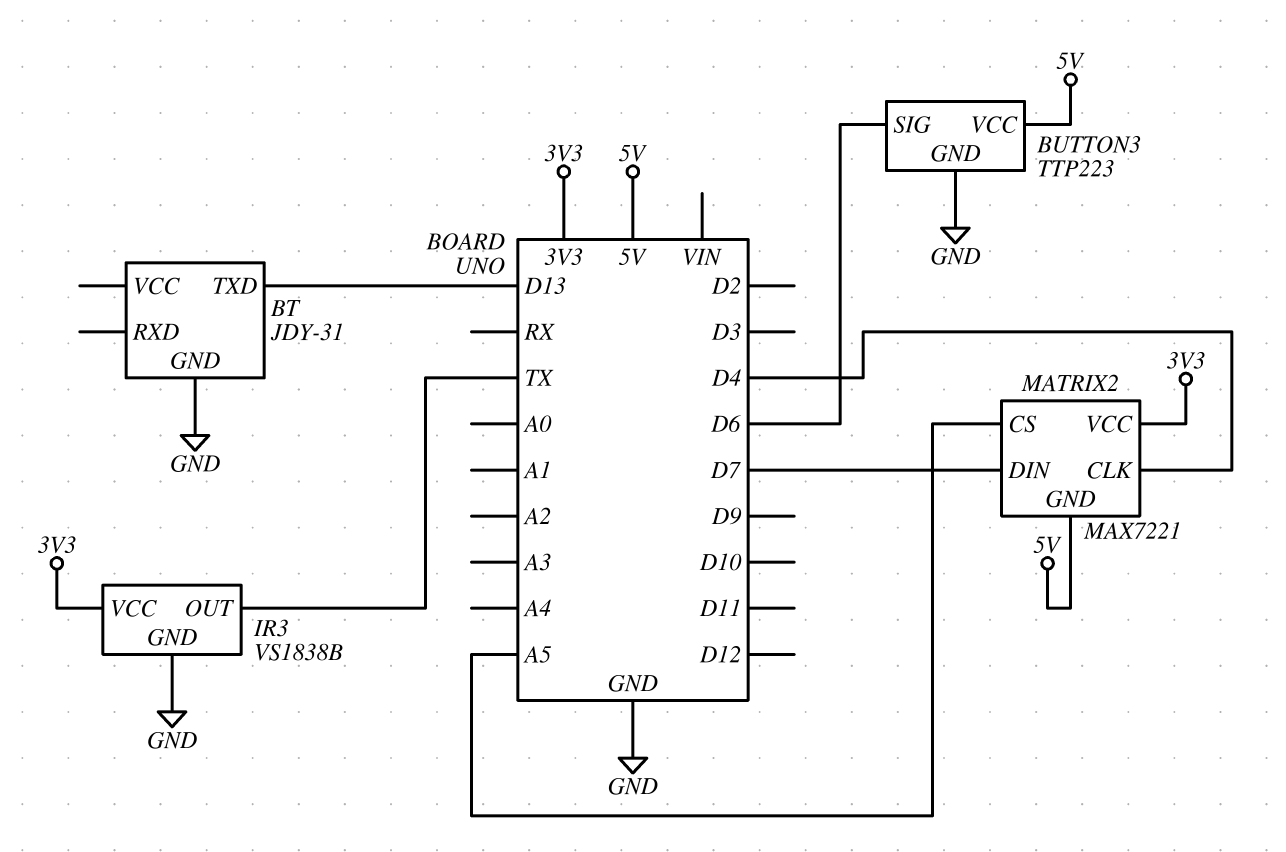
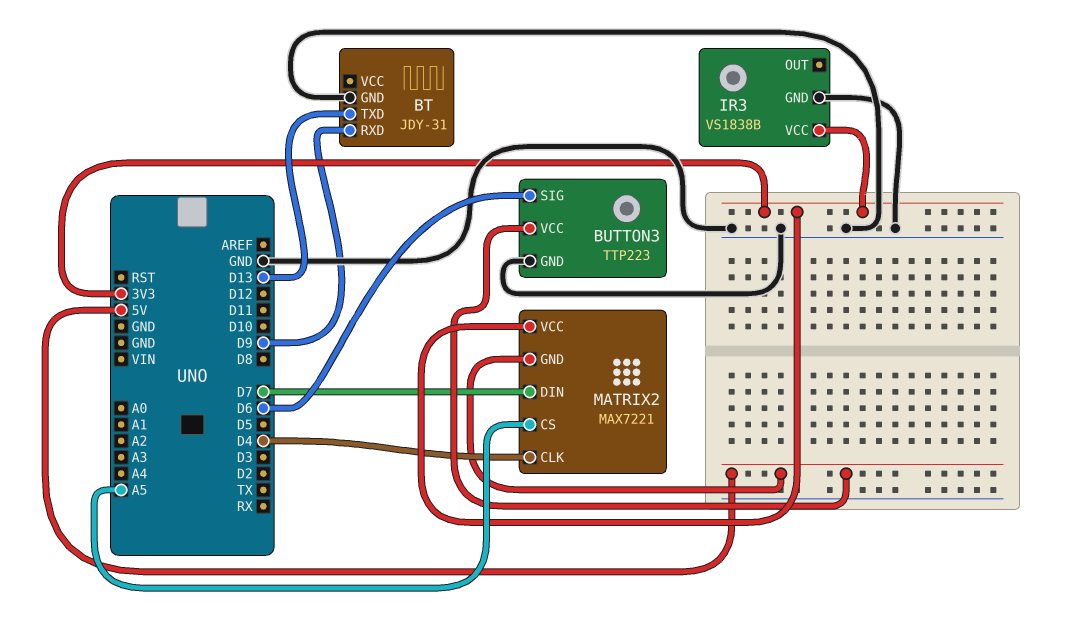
BT pin RXD: none -> D9
IR3 pin OUT: TX -> none

